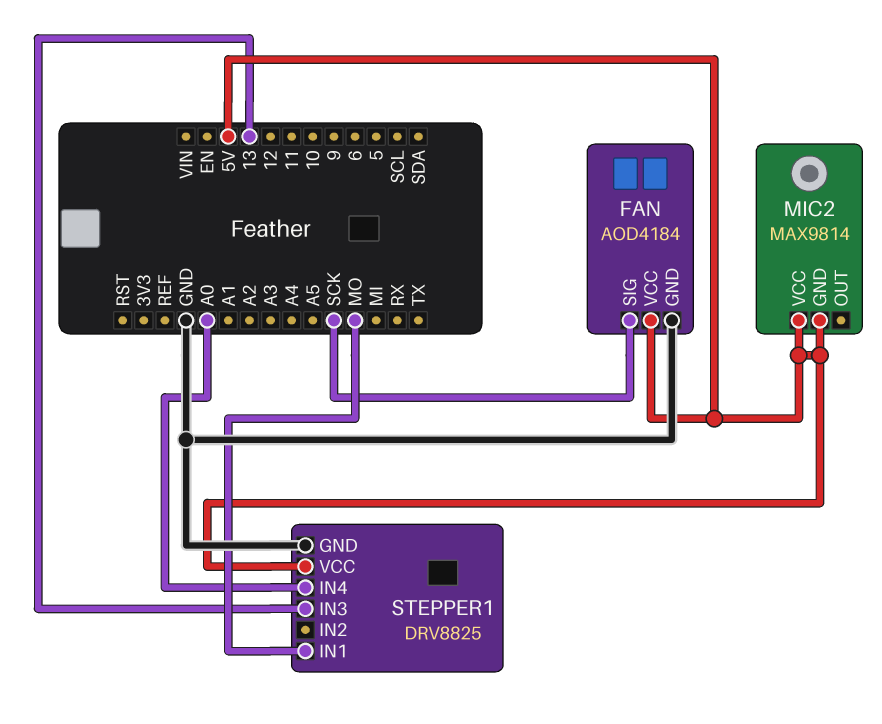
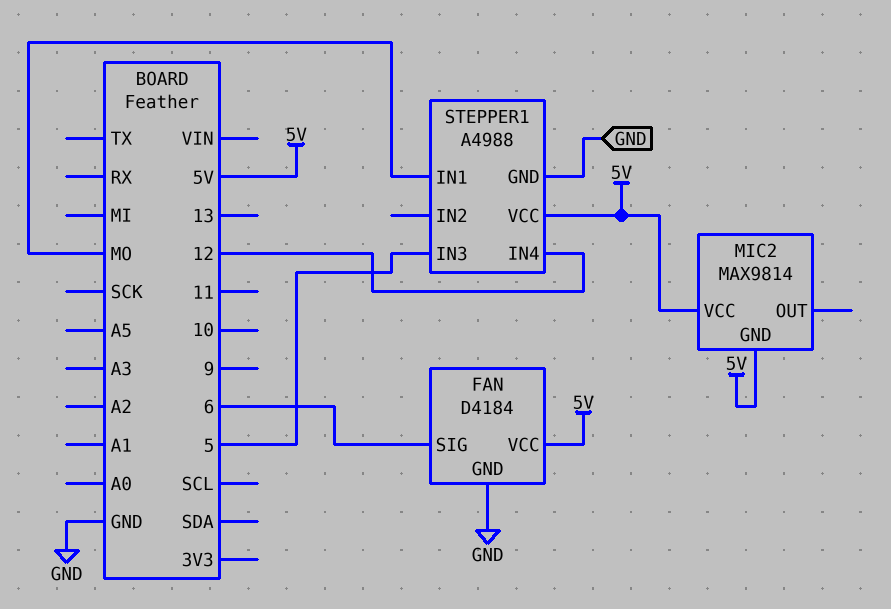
FAN: AOD4184 -> D4184
FAN pin SIG: SCK -> 6
STEPPER1: DRV8825 -> A4988
STEPPER1 pin IN3: 13 -> 5
STEPPER1 pin IN4: A0 -> 12

